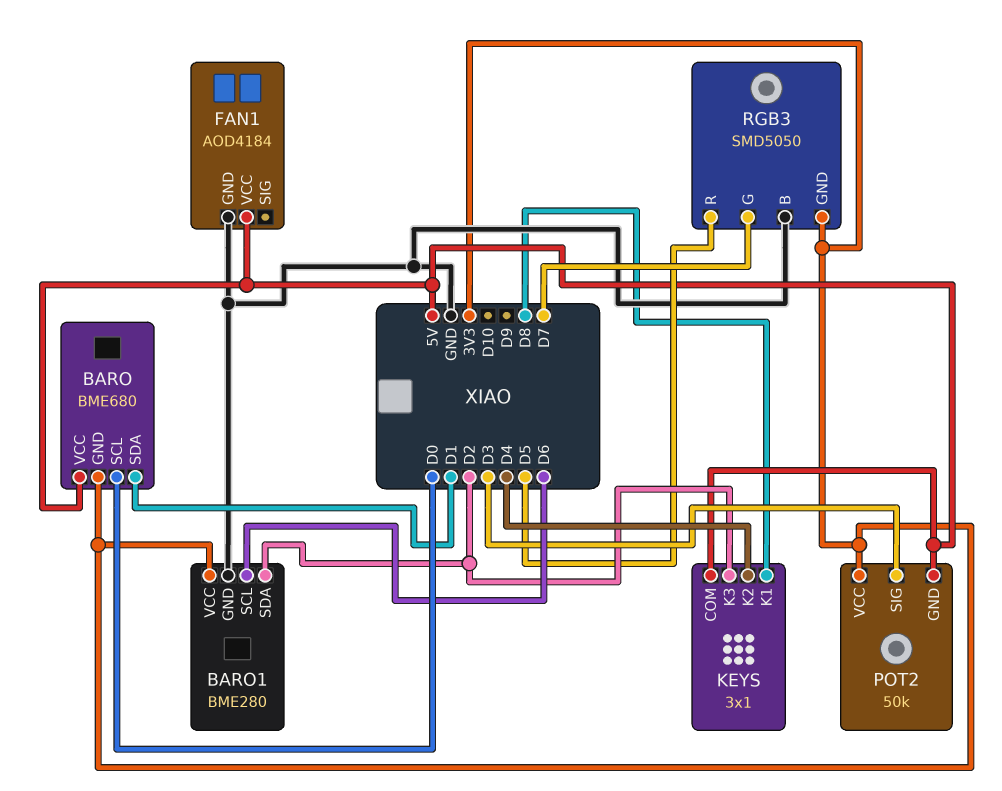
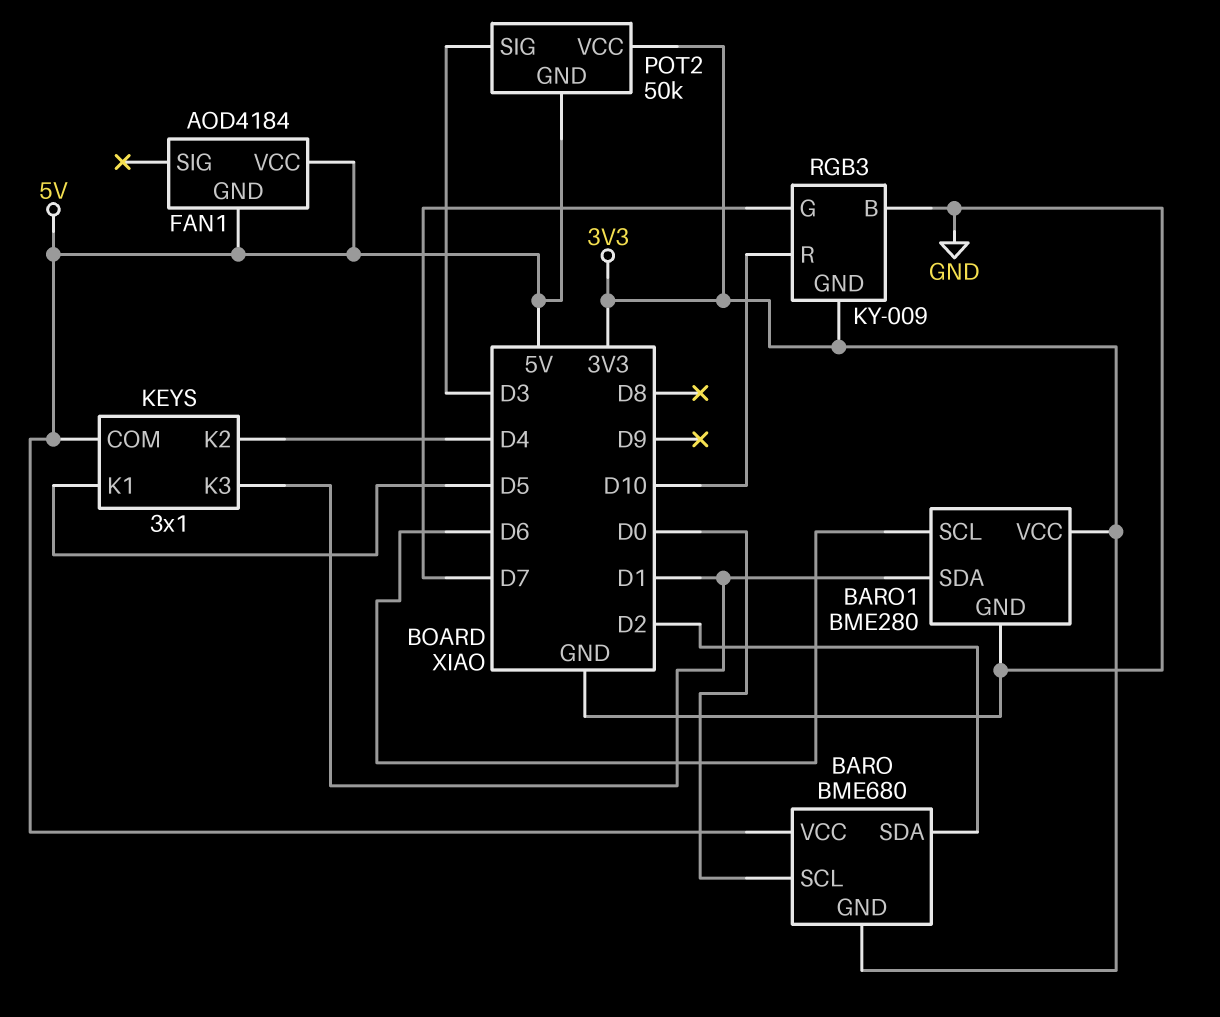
BARO pin SDA: D1 -> D2
BARO1 pin SDA: D2 -> D1
FAN1 pin GND: GND -> 5V
KEYS pin K1: D8 -> D5
KEYS pin K3: D2 -> D1
RGB3: SMD5050 -> KY-009
RGB3 pin R: D5 -> D10

